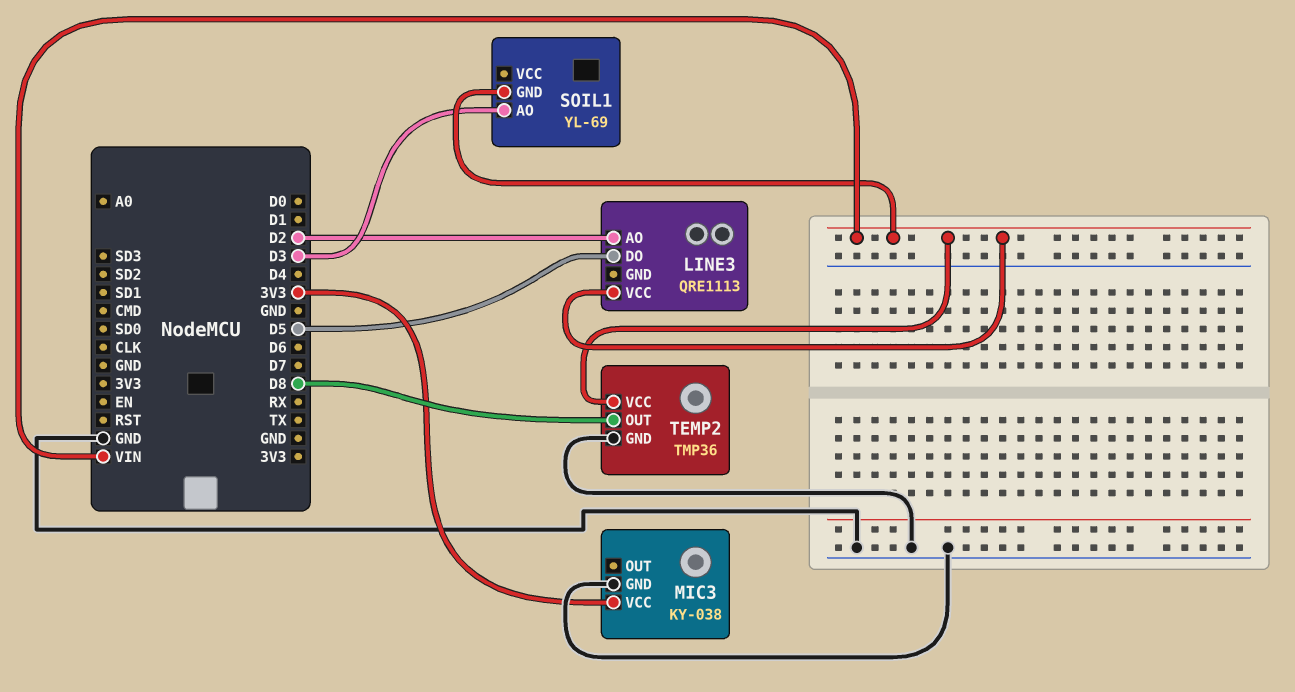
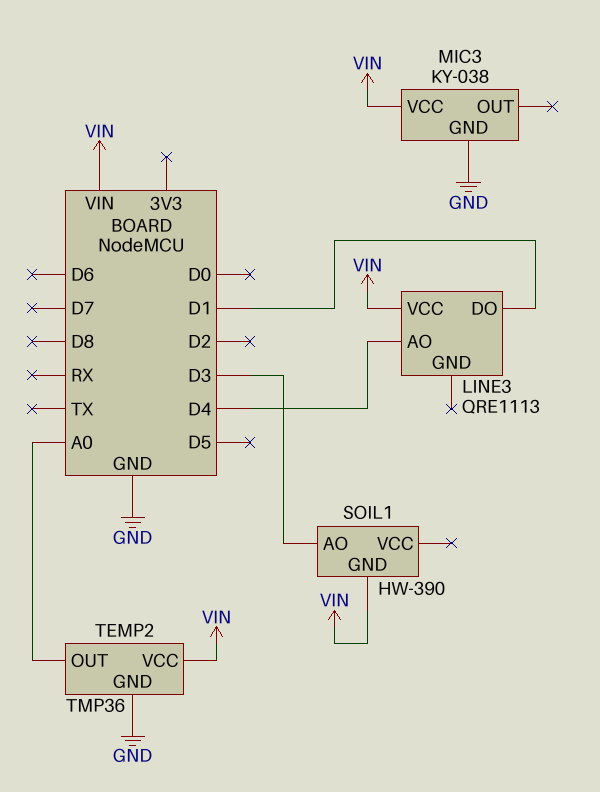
LINE3 pin AO: D2 -> D4
LINE3 pin DO: D5 -> D1
MIC3 pin VCC: 3V3 -> VIN
SOIL1: YL-69 -> HW-390
TEMP2 pin OUT: D8 -> A0

